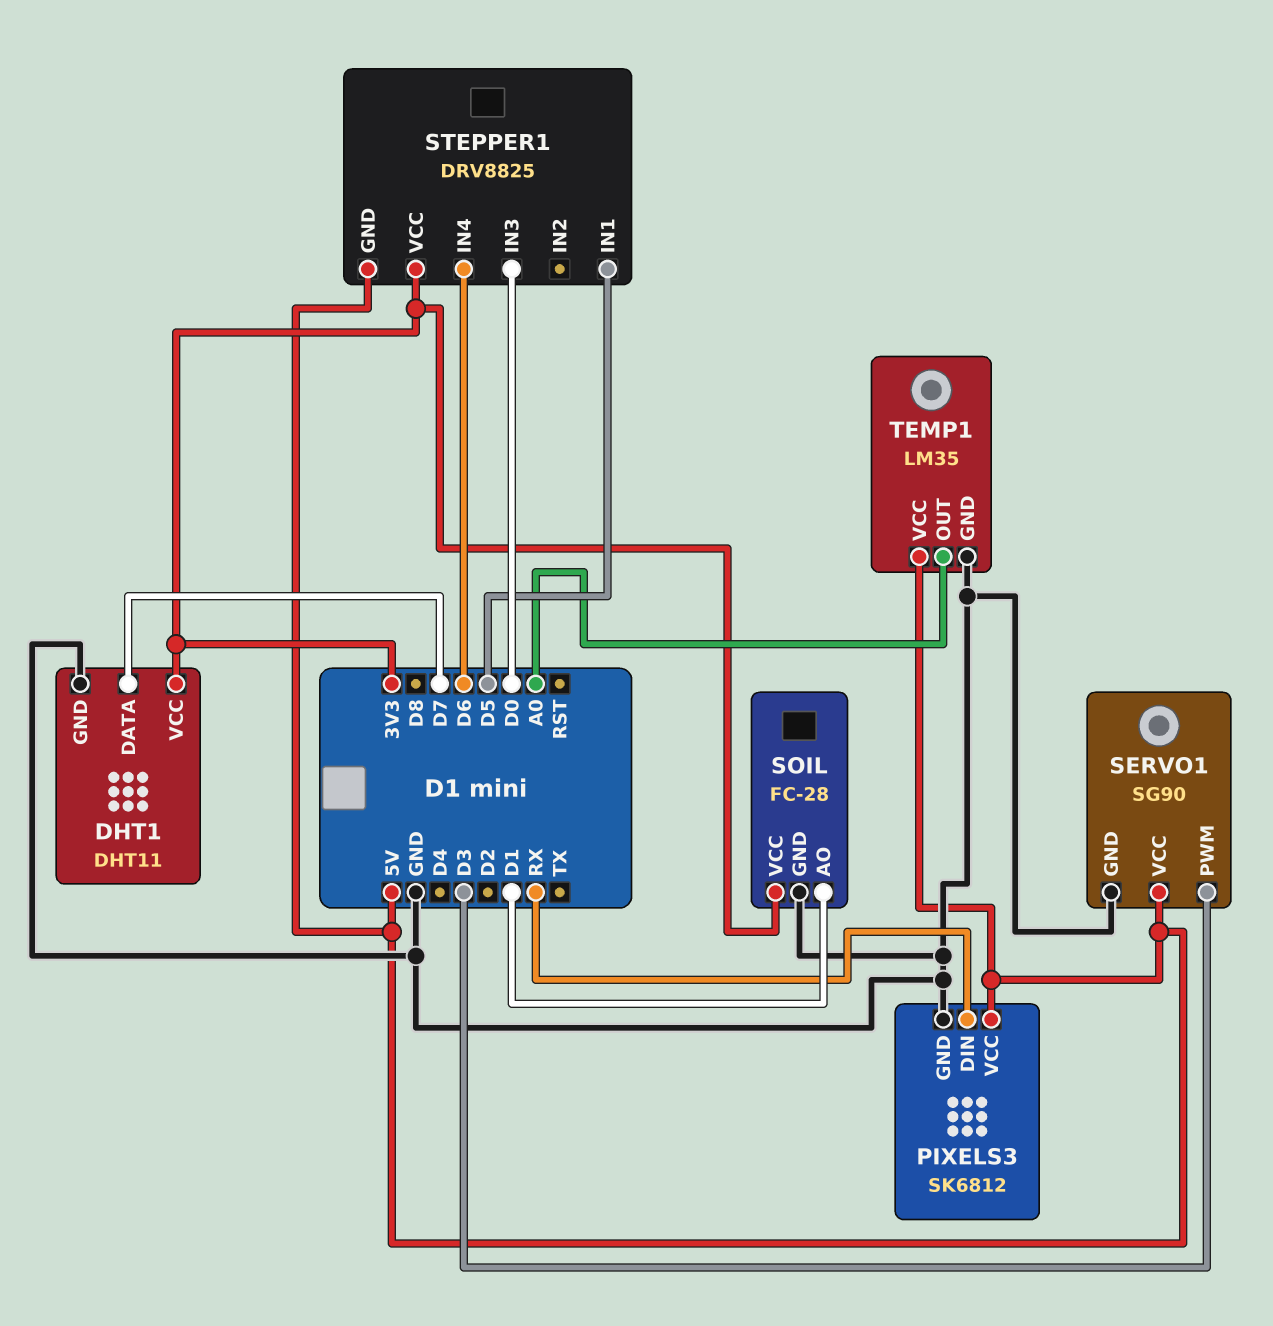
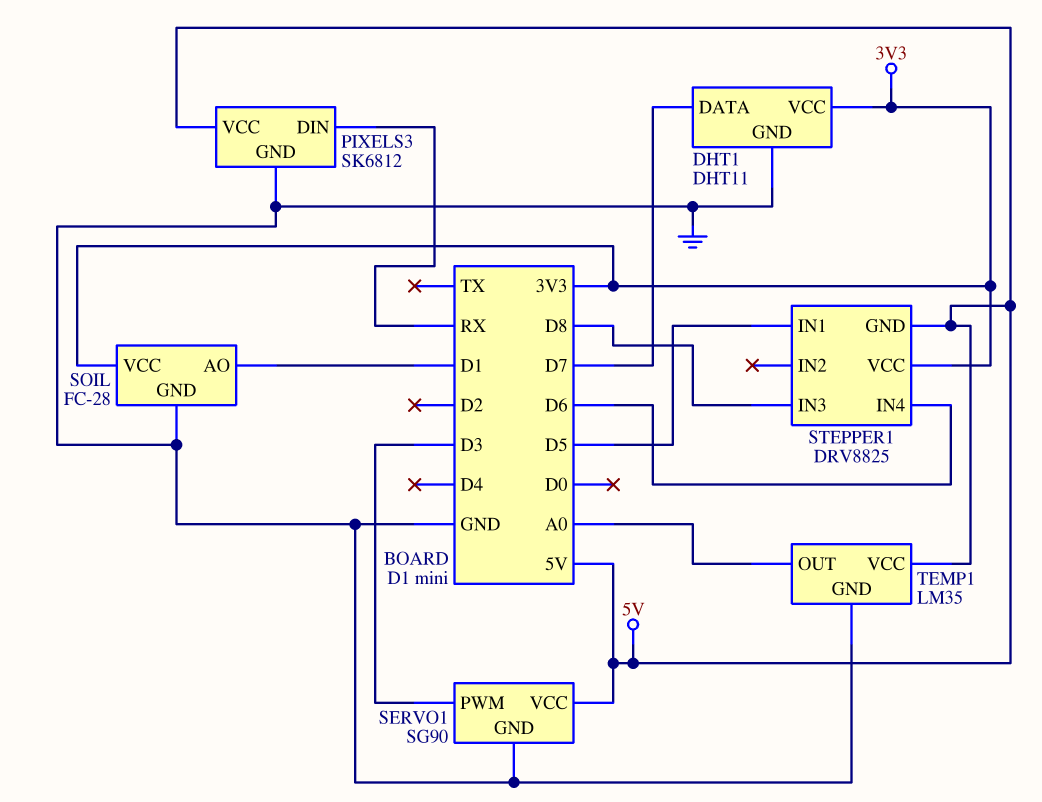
STEPPER1 pin IN3: D0 -> D8

